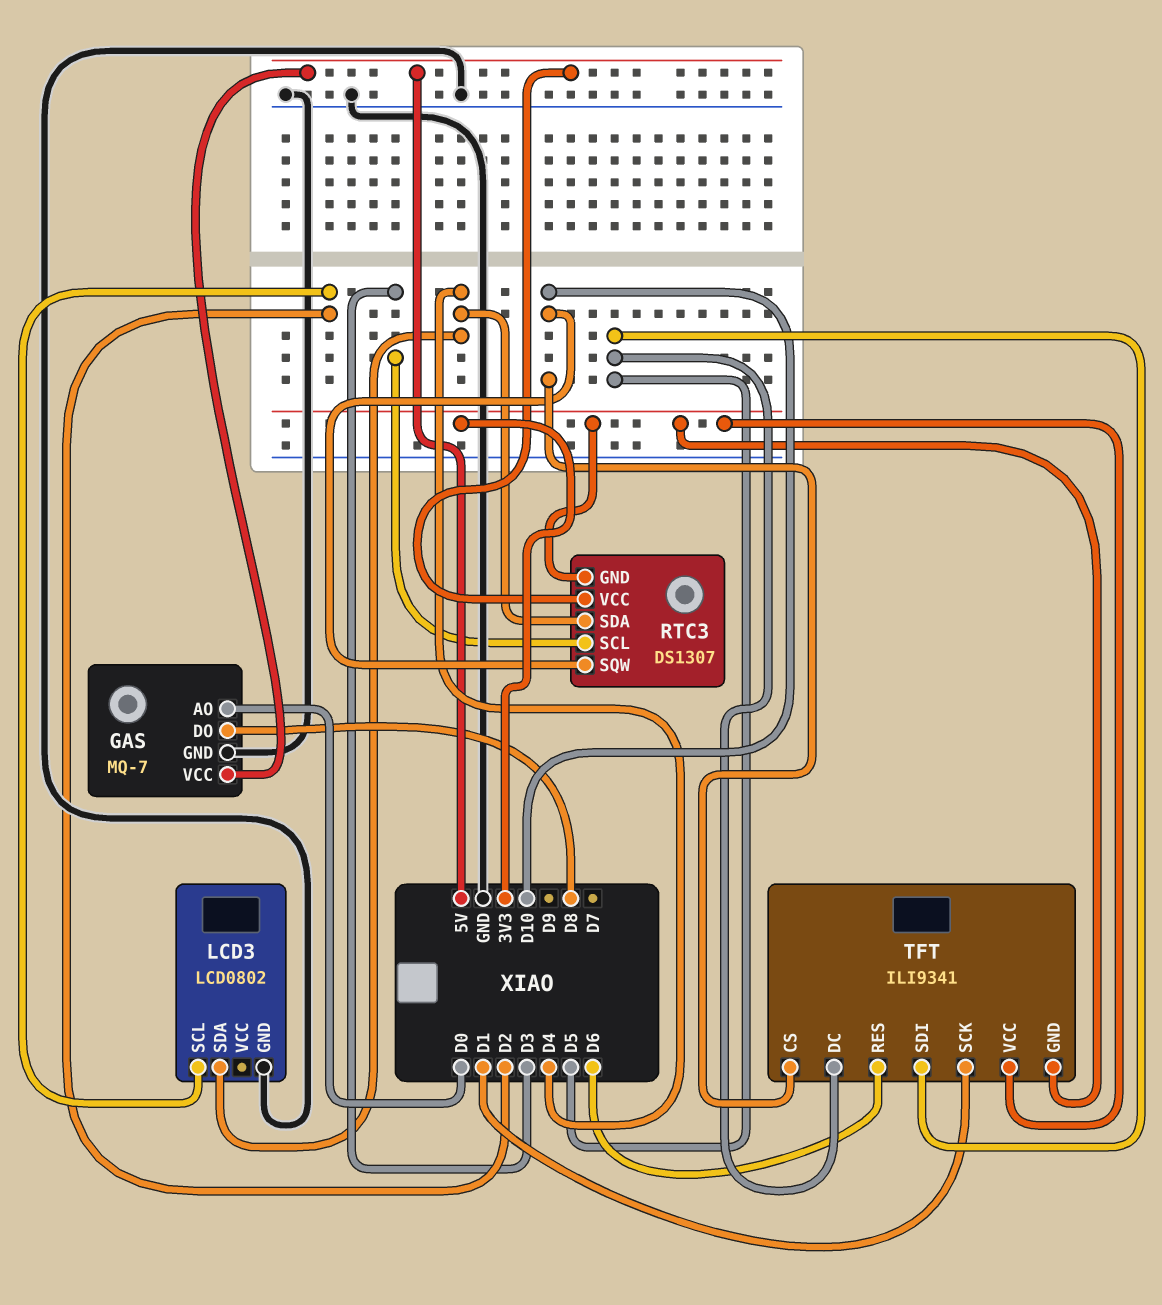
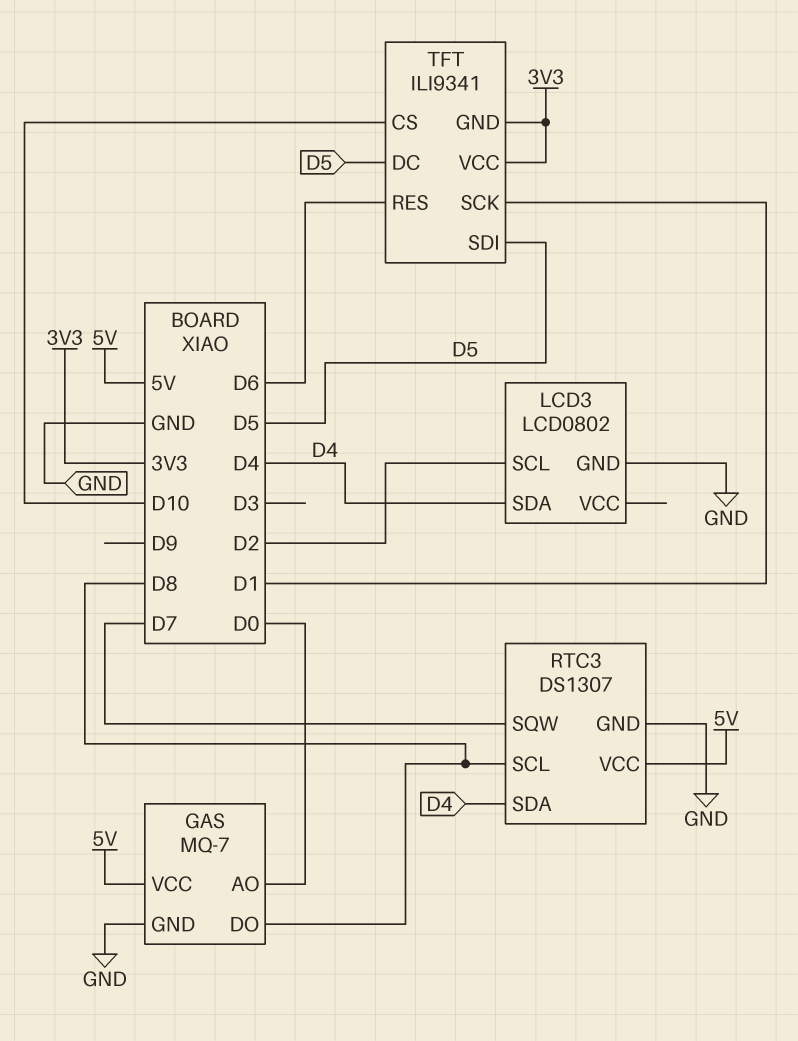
RTC3 pin GND: 3V3 -> GND
RTC3 pin SCL: D3 -> D8
RTC3 pin SQW: D10 -> D7

